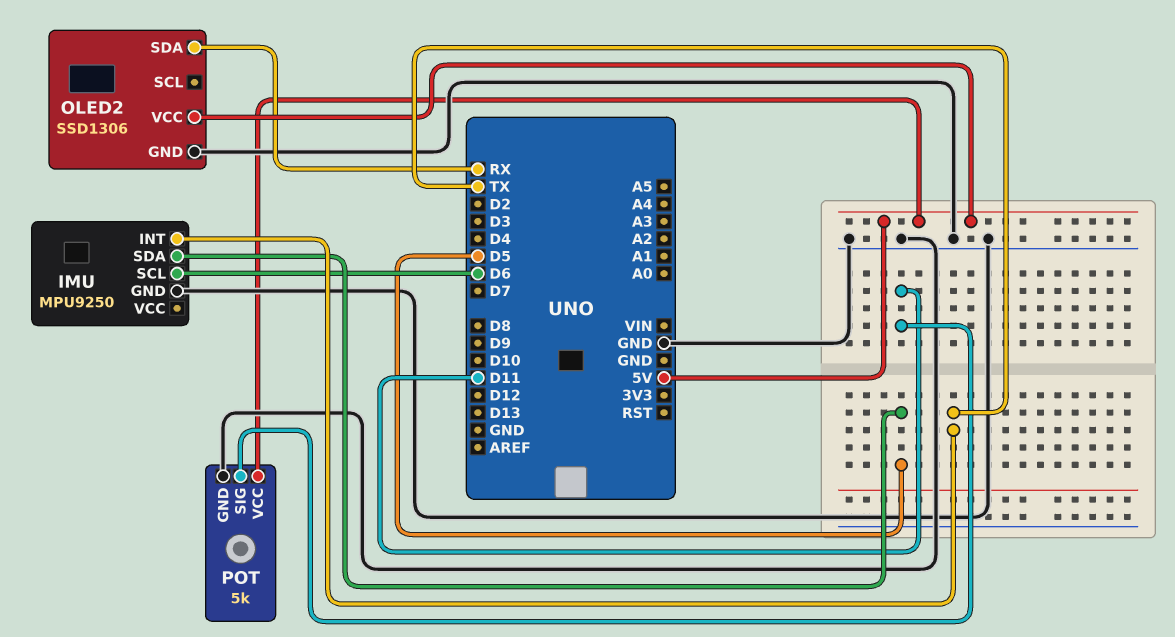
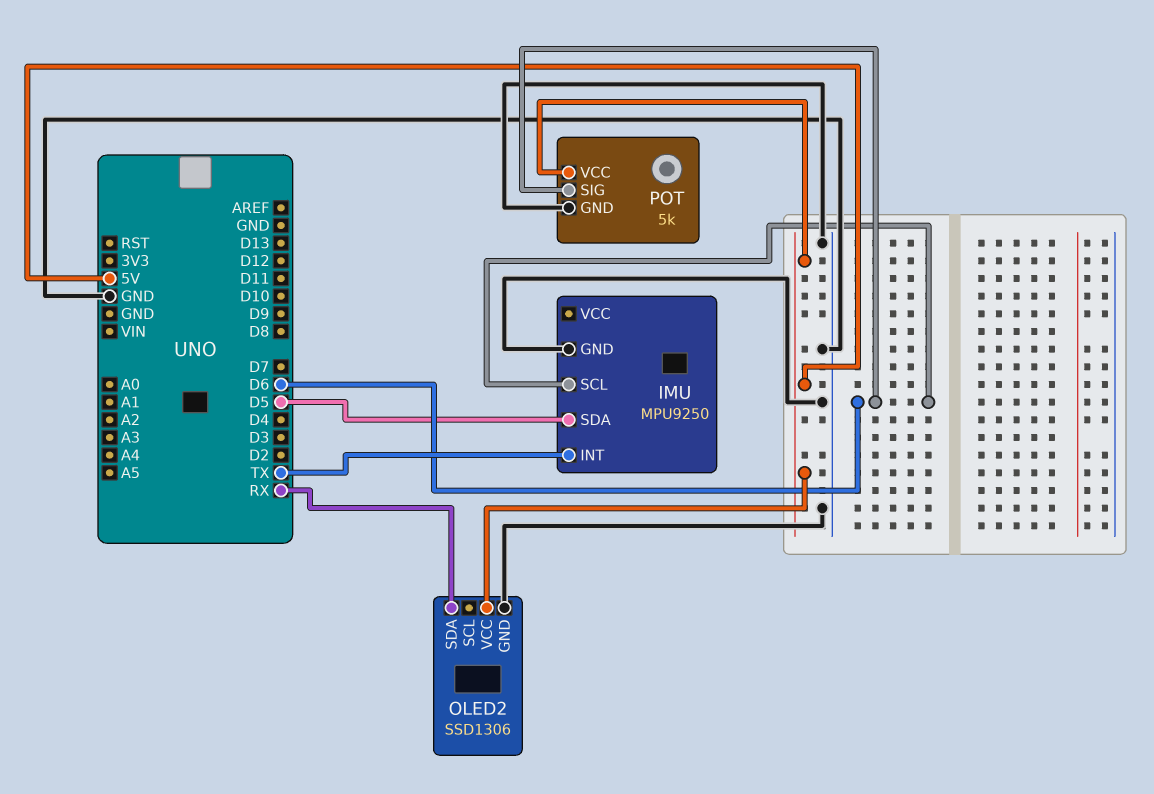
POT pin SIG: D11 -> D6

